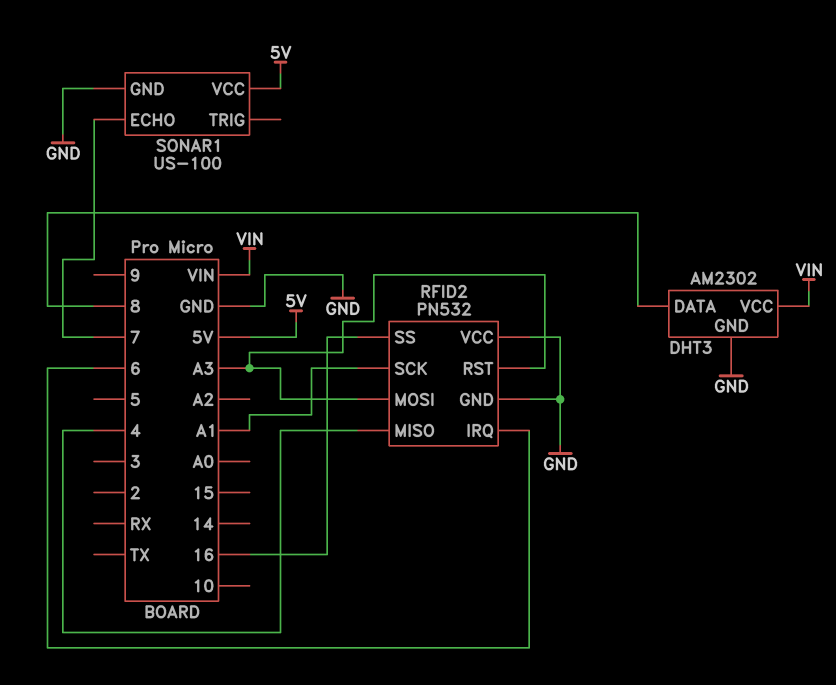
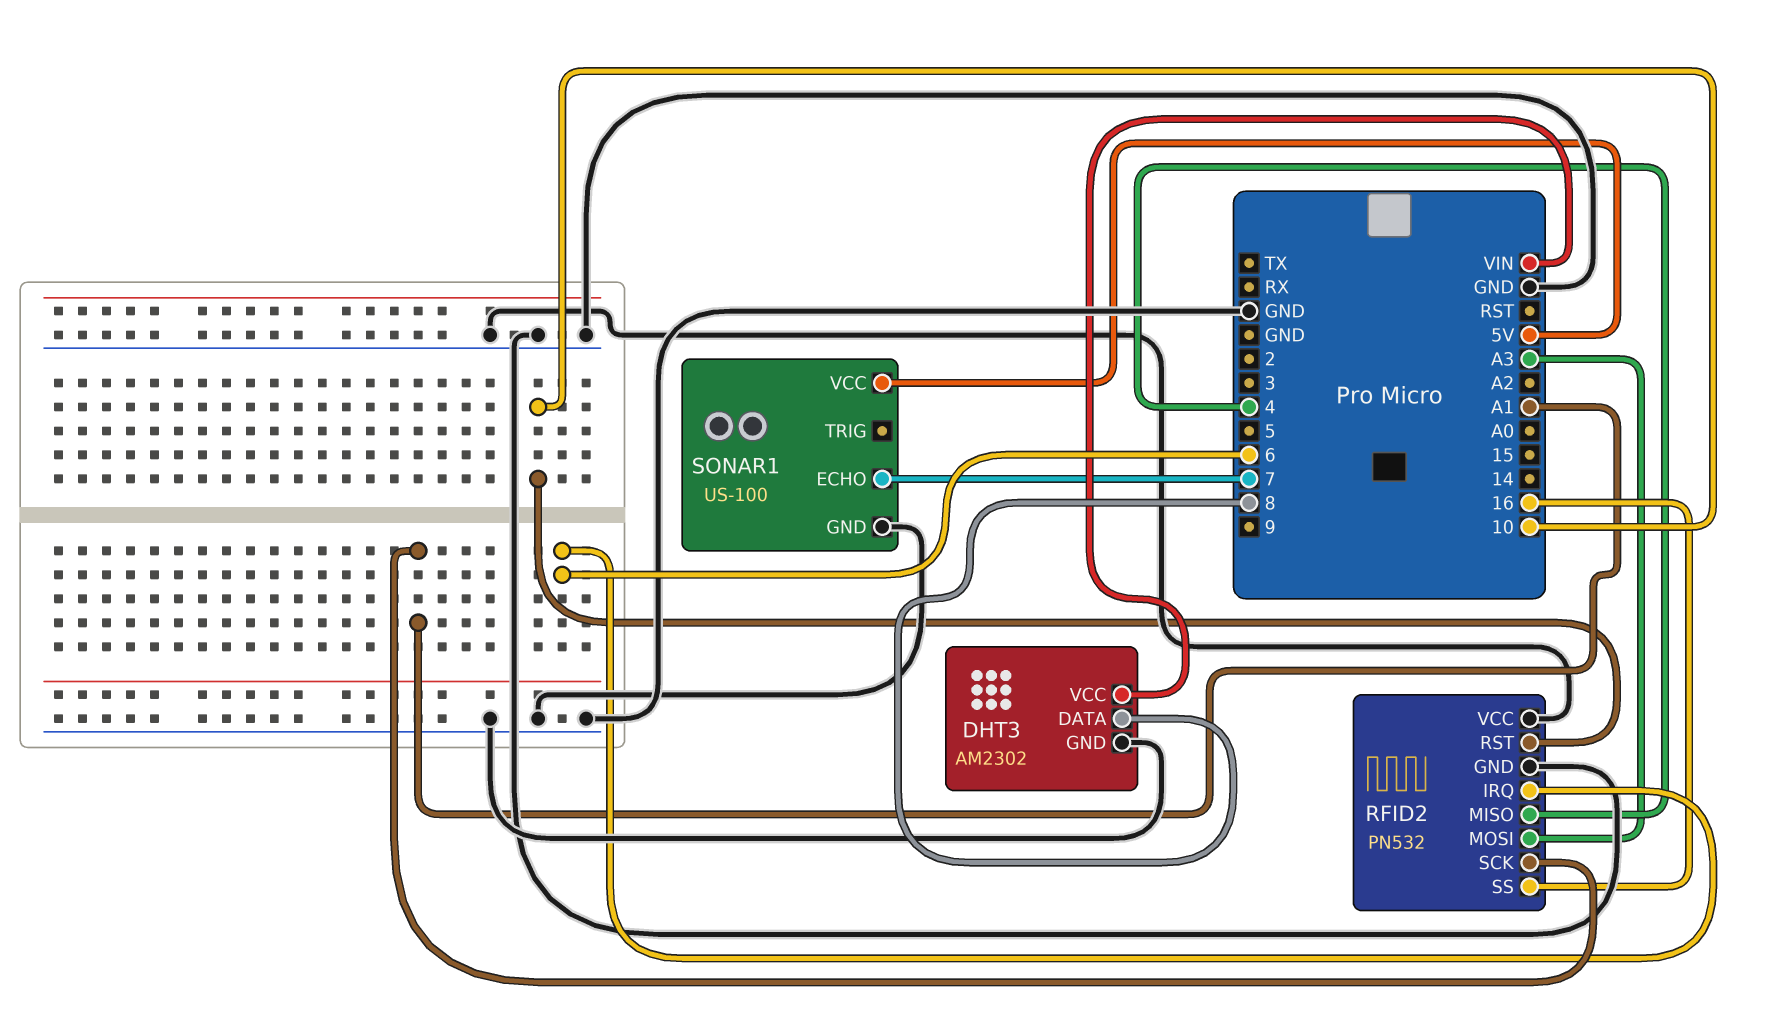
RFID2 pin RST: A3 -> 10

